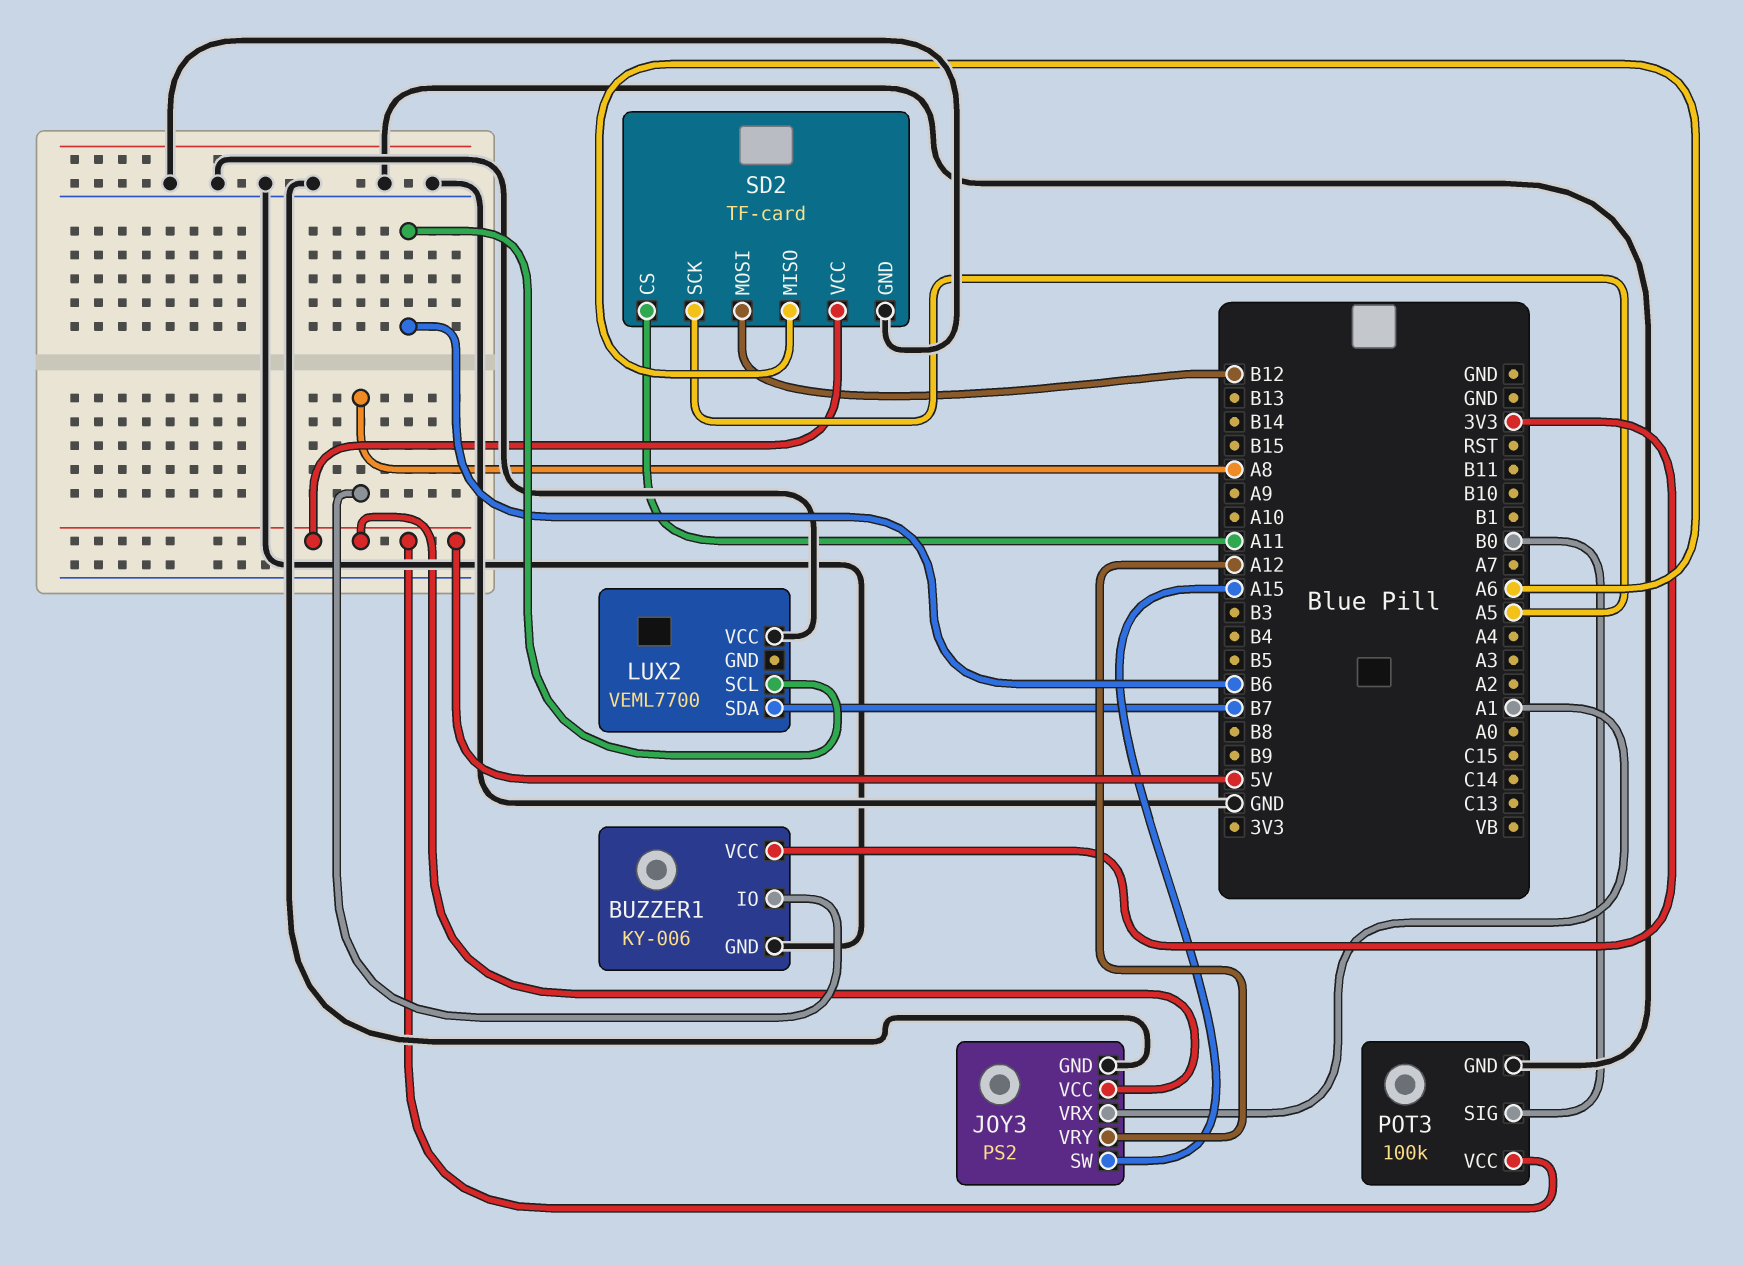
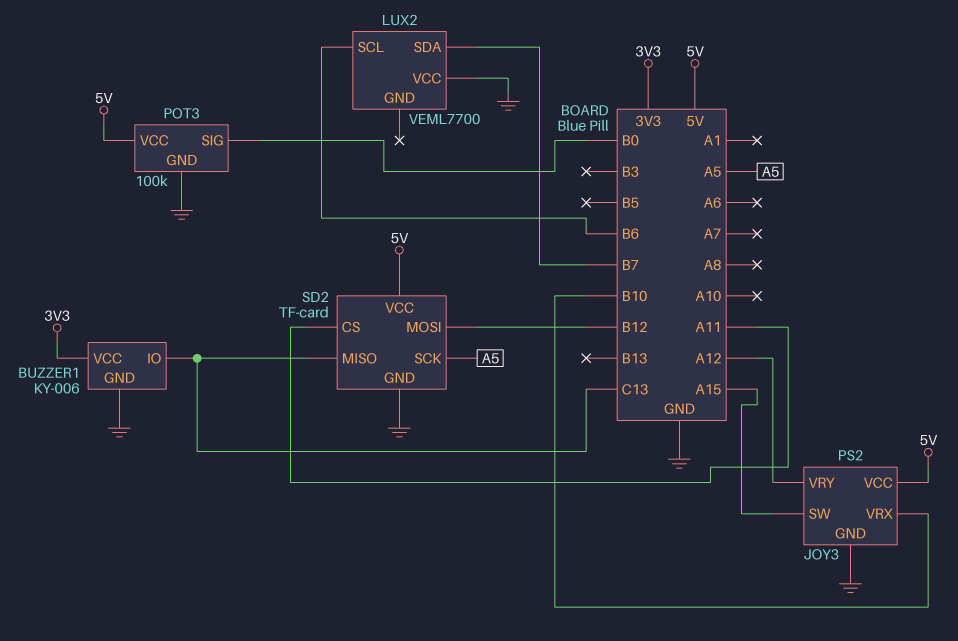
BUZZER1 pin IO: A8 -> C13
JOY3 pin VRX: A1 -> B10
SD2 pin MISO: A6 -> C13

